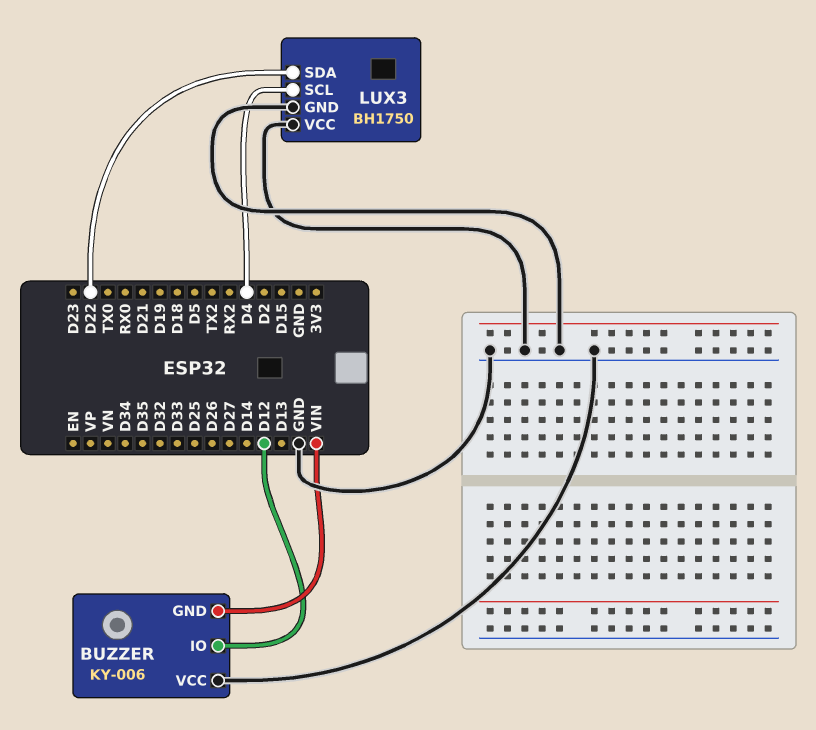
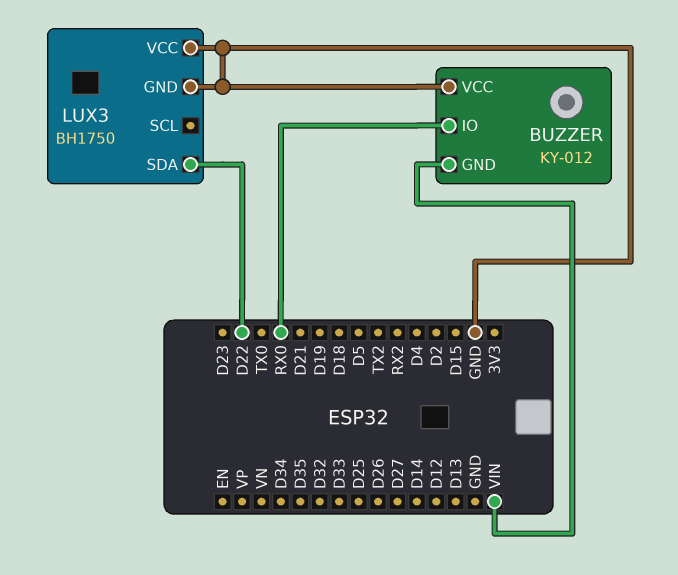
BUZZER: KY-006 -> KY-012
BUZZER pin IO: D12 -> RX0
LUX3 pin SCL: D4 -> none

